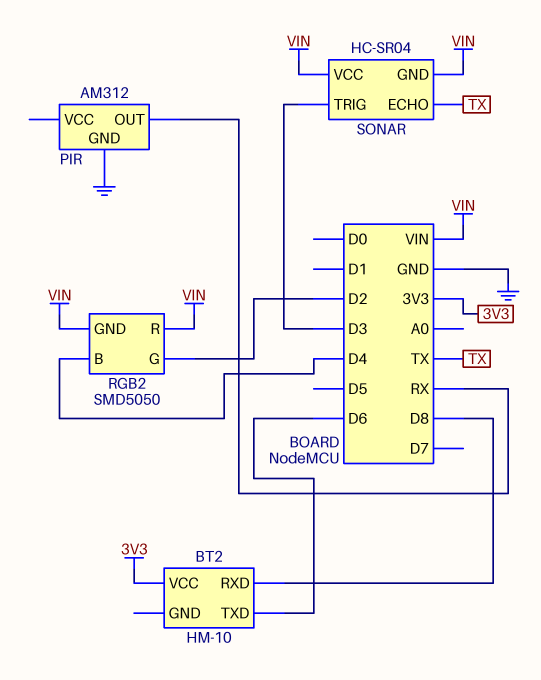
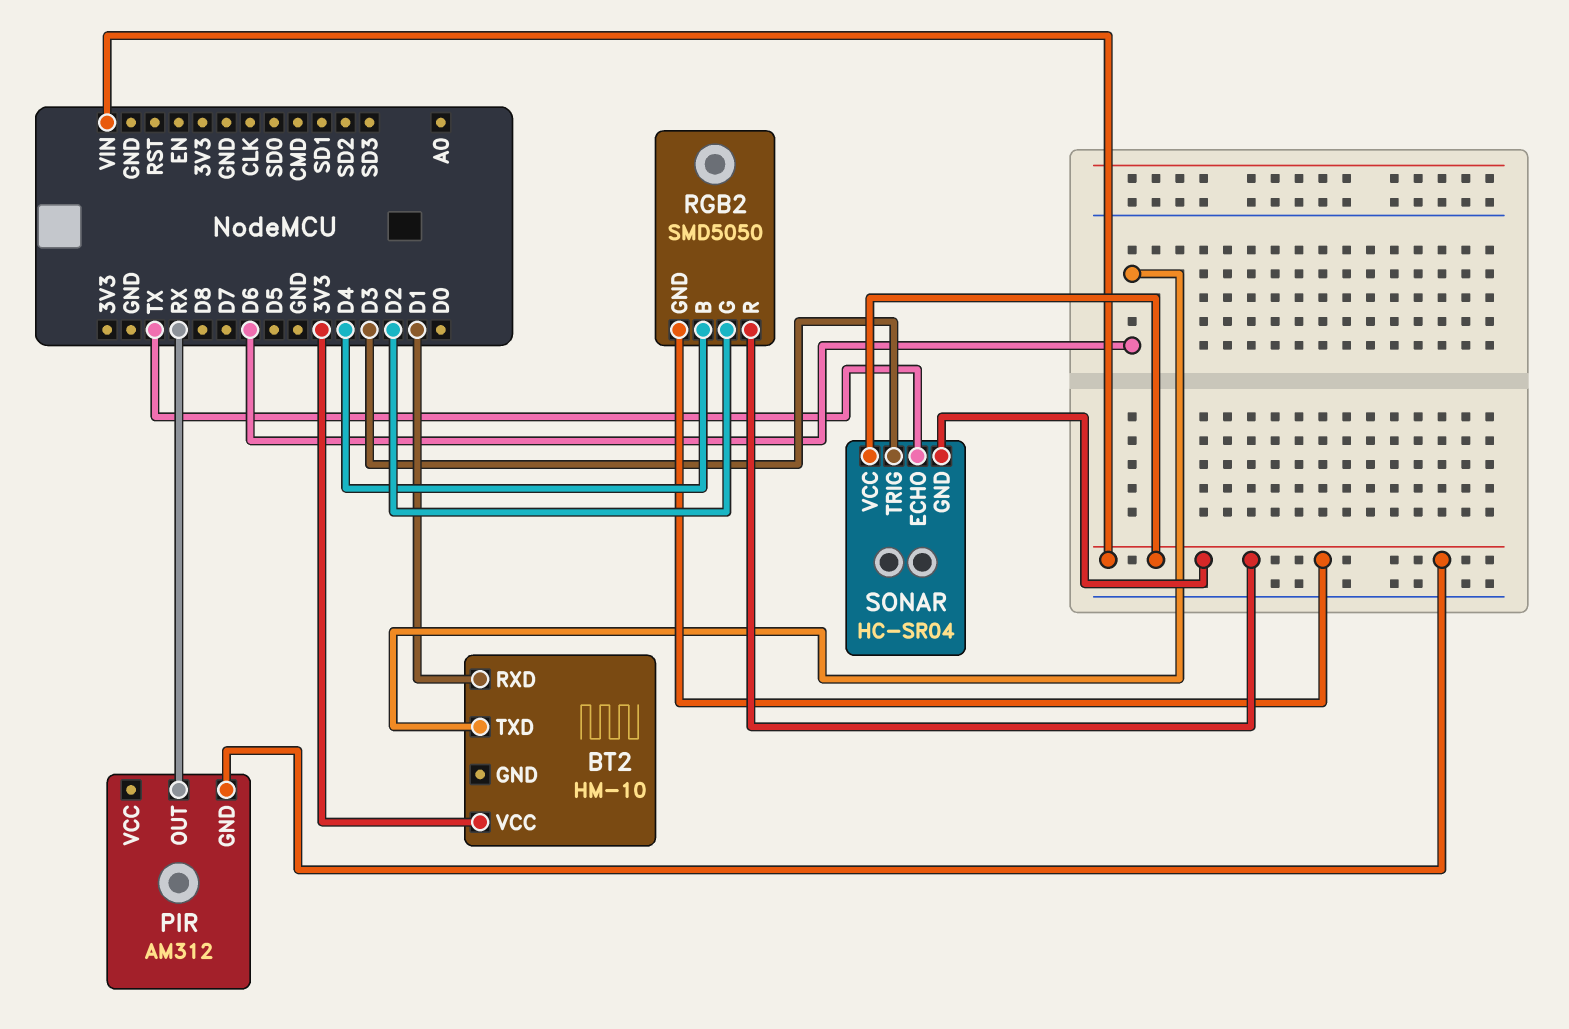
BT2 pin RXD: D8 -> D1
PIR pin GND: GND -> VIN

